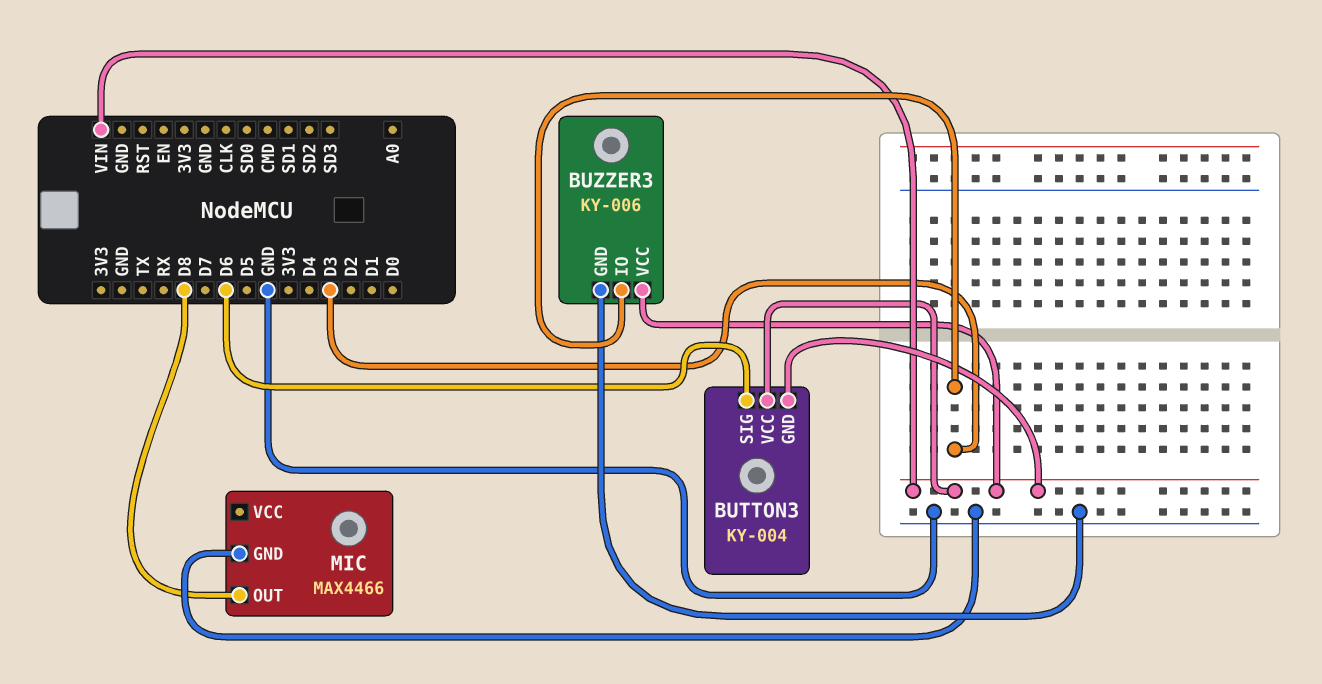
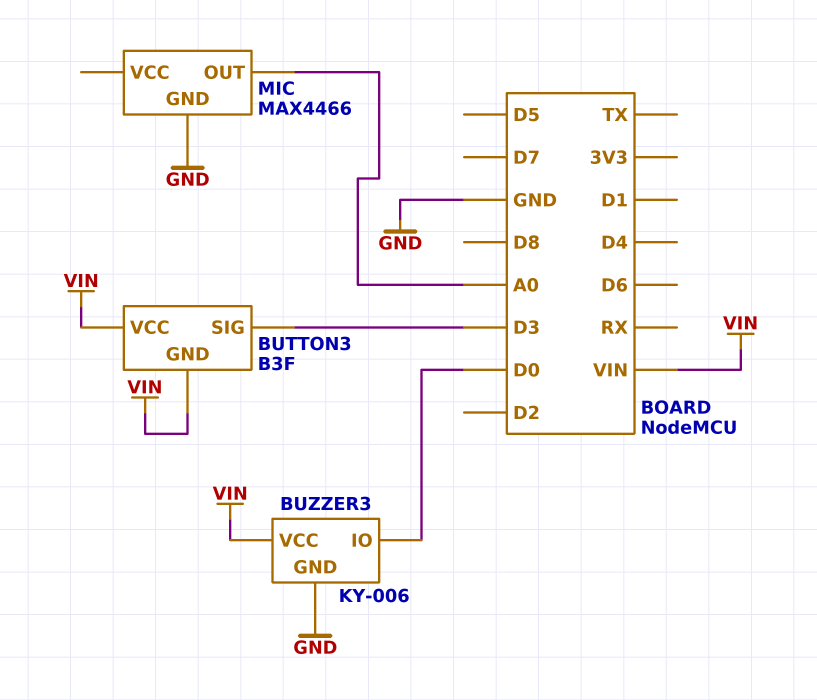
BUTTON3: KY-004 -> B3F
BUTTON3 pin SIG: D6 -> D3
BUZZER3 pin IO: D3 -> D0
MIC pin OUT: D8 -> A0

